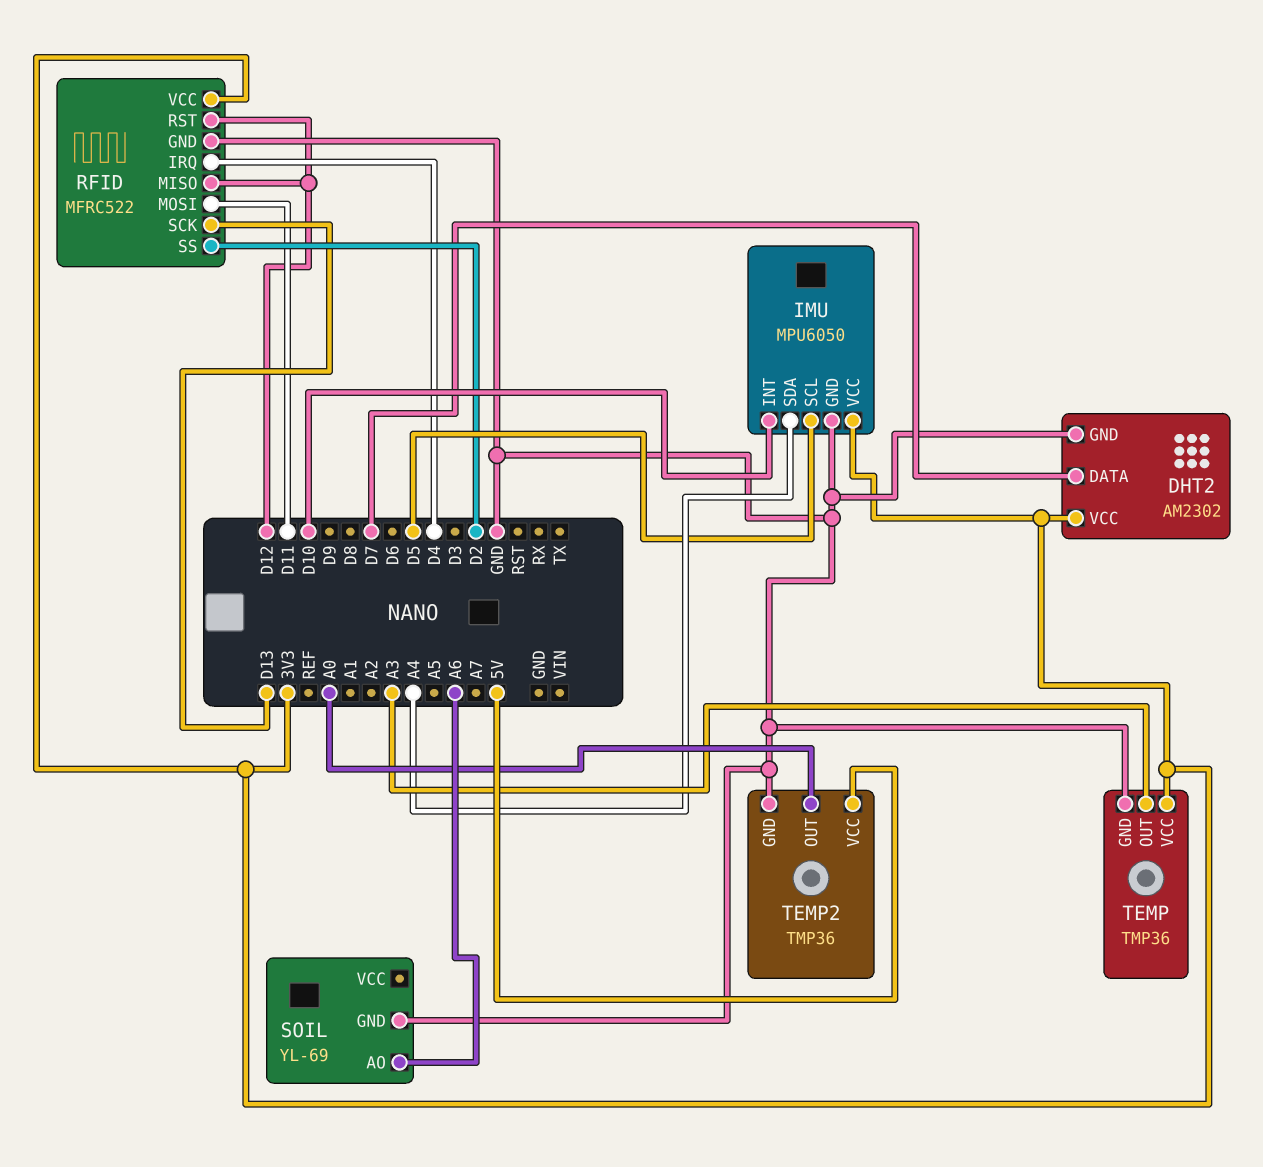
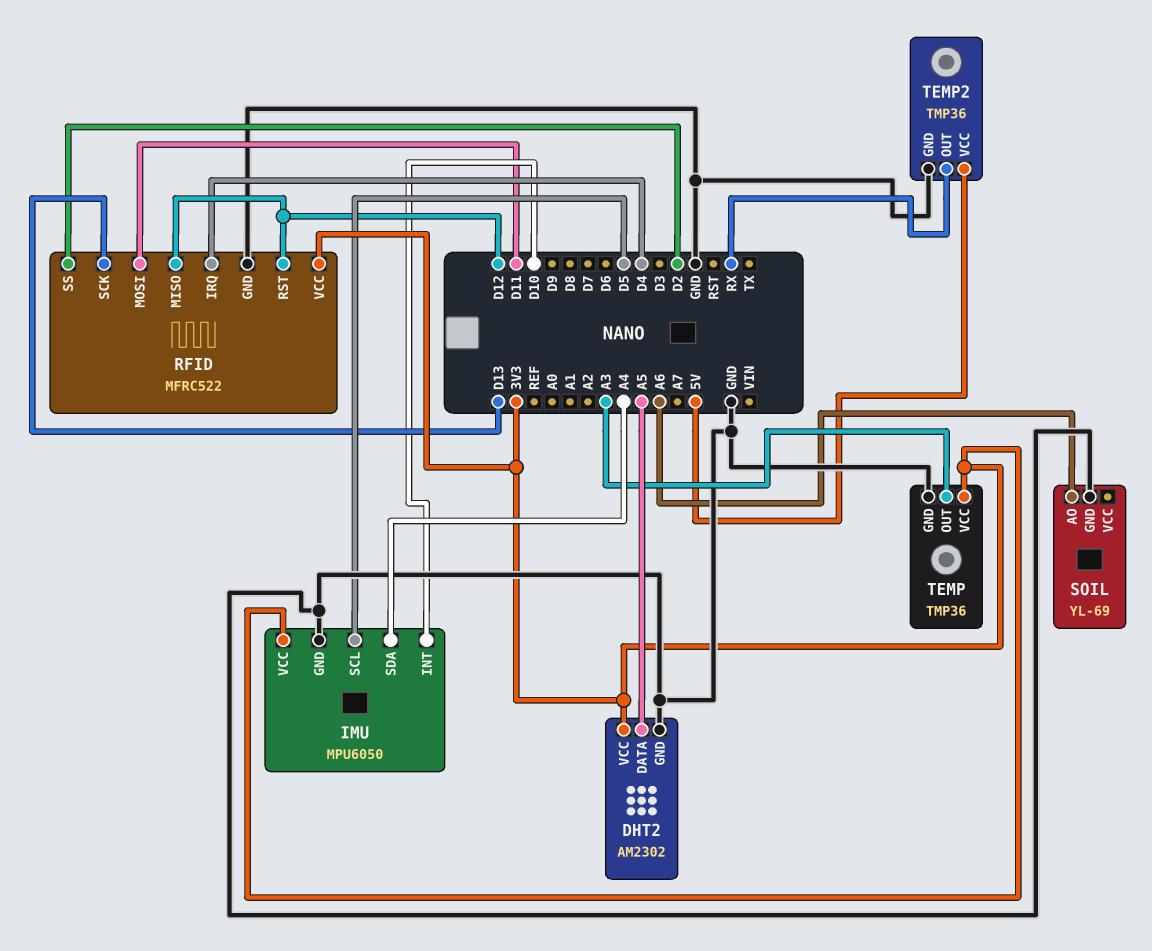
DHT2 pin DATA: D7 -> A5
TEMP2 pin OUT: A0 -> RX

